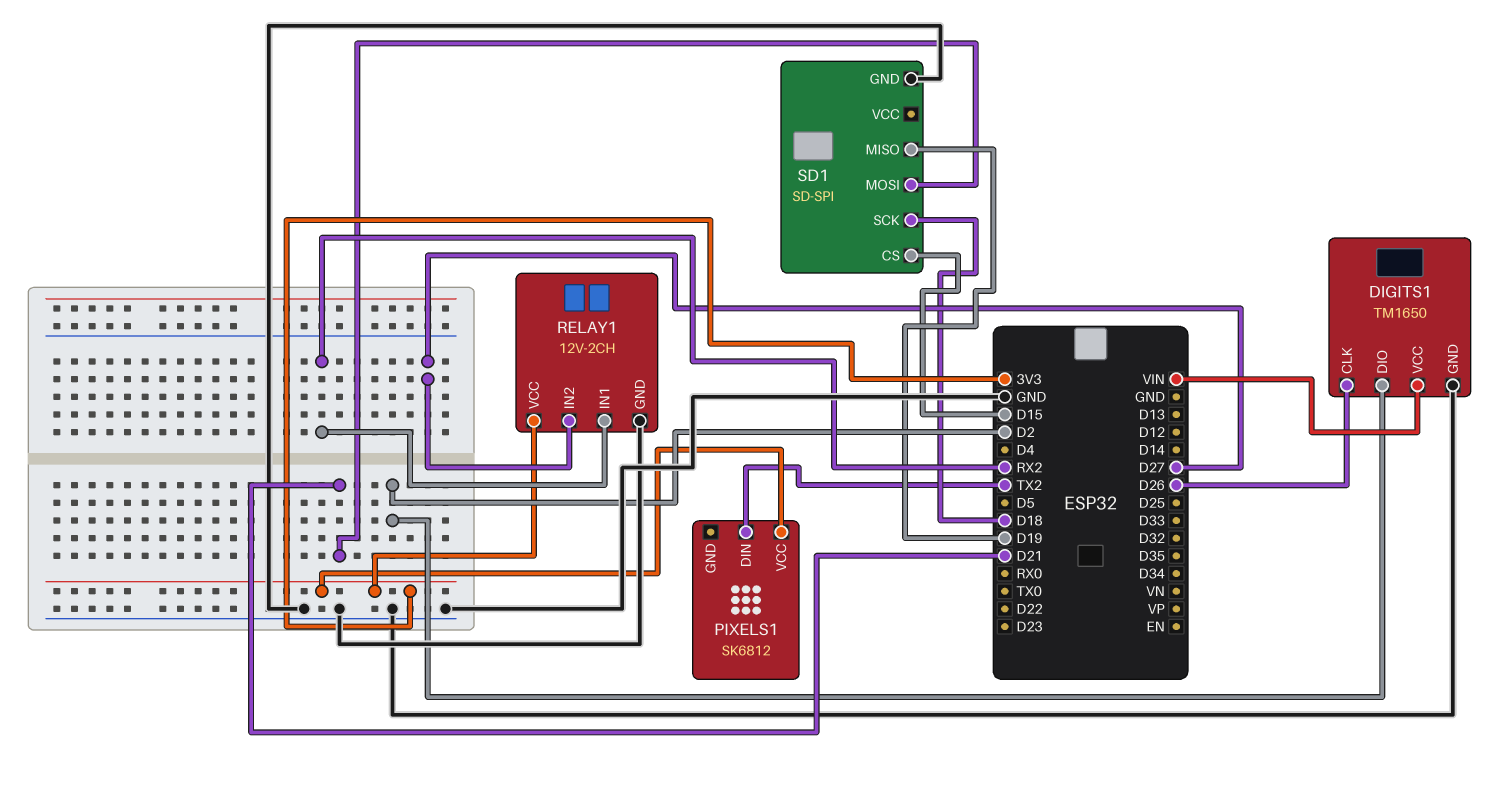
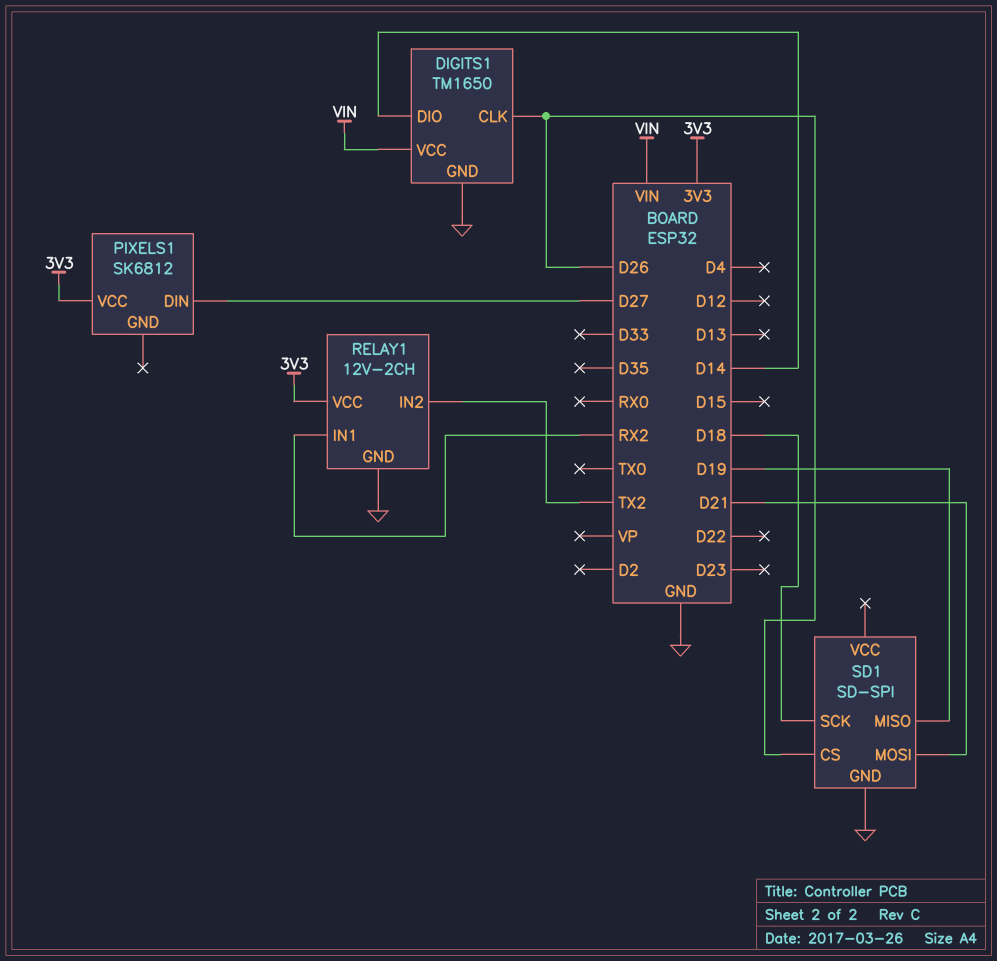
DIGITS1 pin DIO: D2 -> D14
PIXELS1 pin DIN: TX2 -> D27
RELAY1 pin IN2: D27 -> TX2
SD1 pin CS: D15 -> D26

